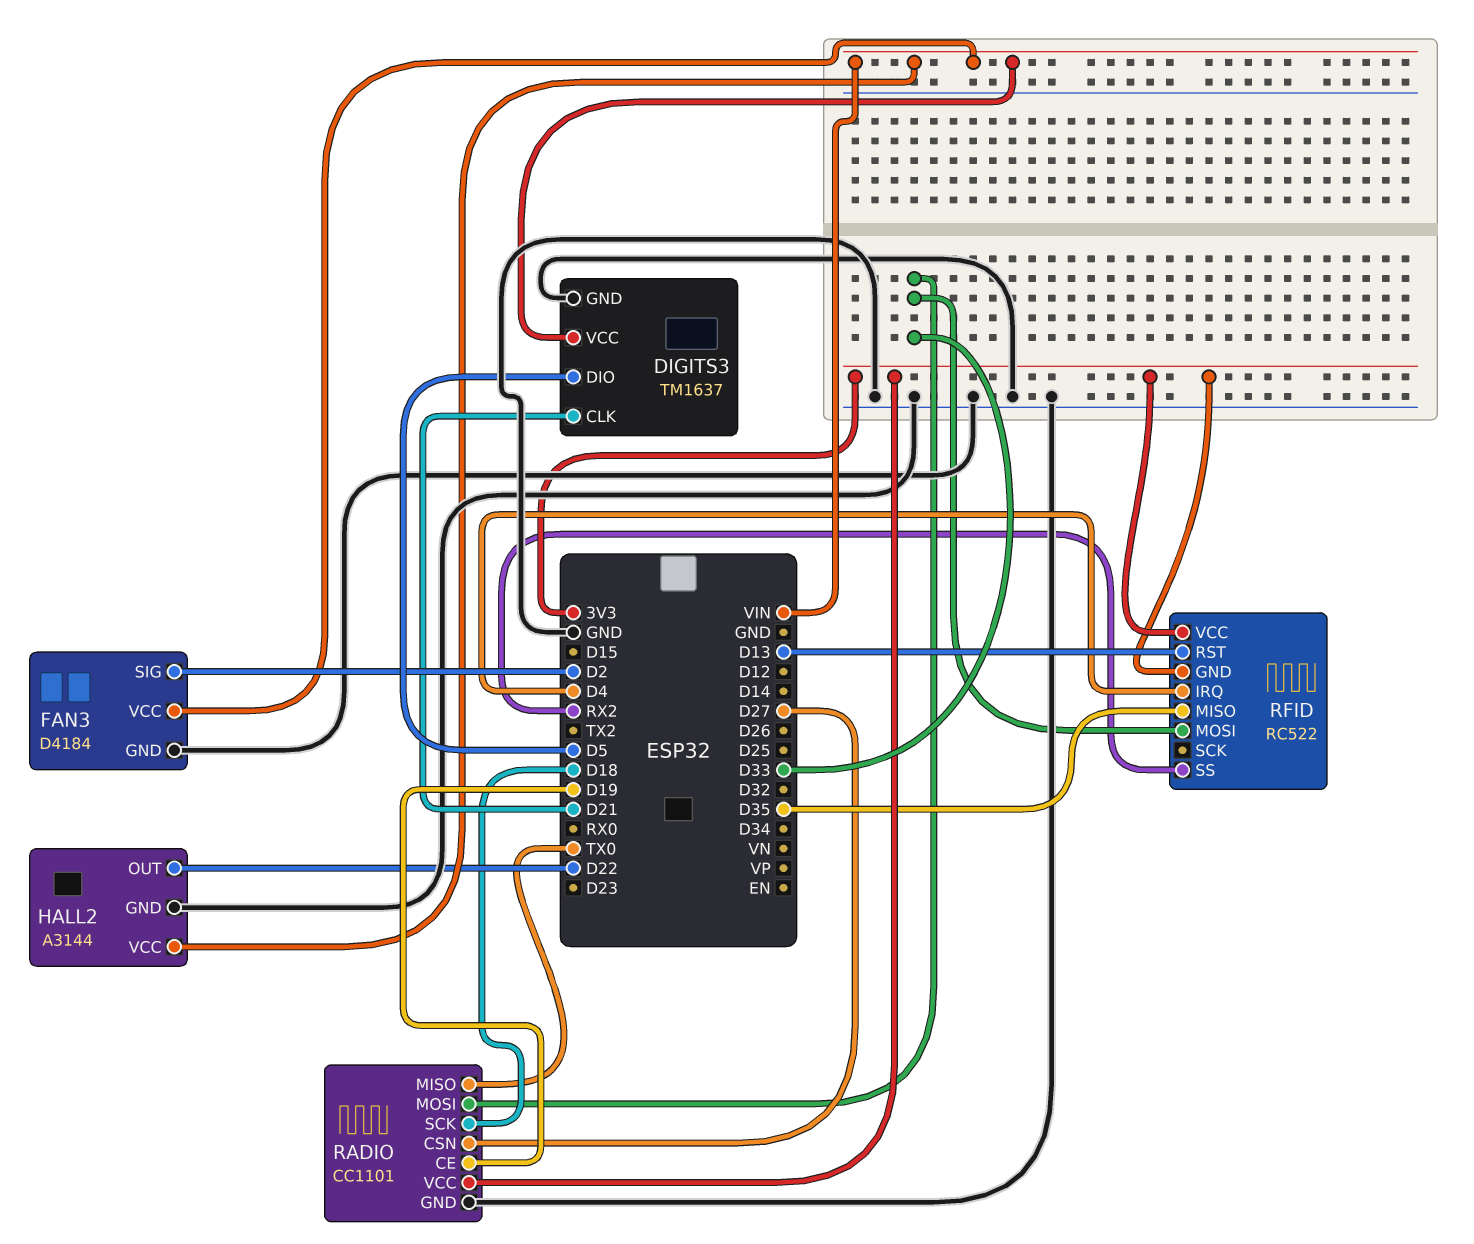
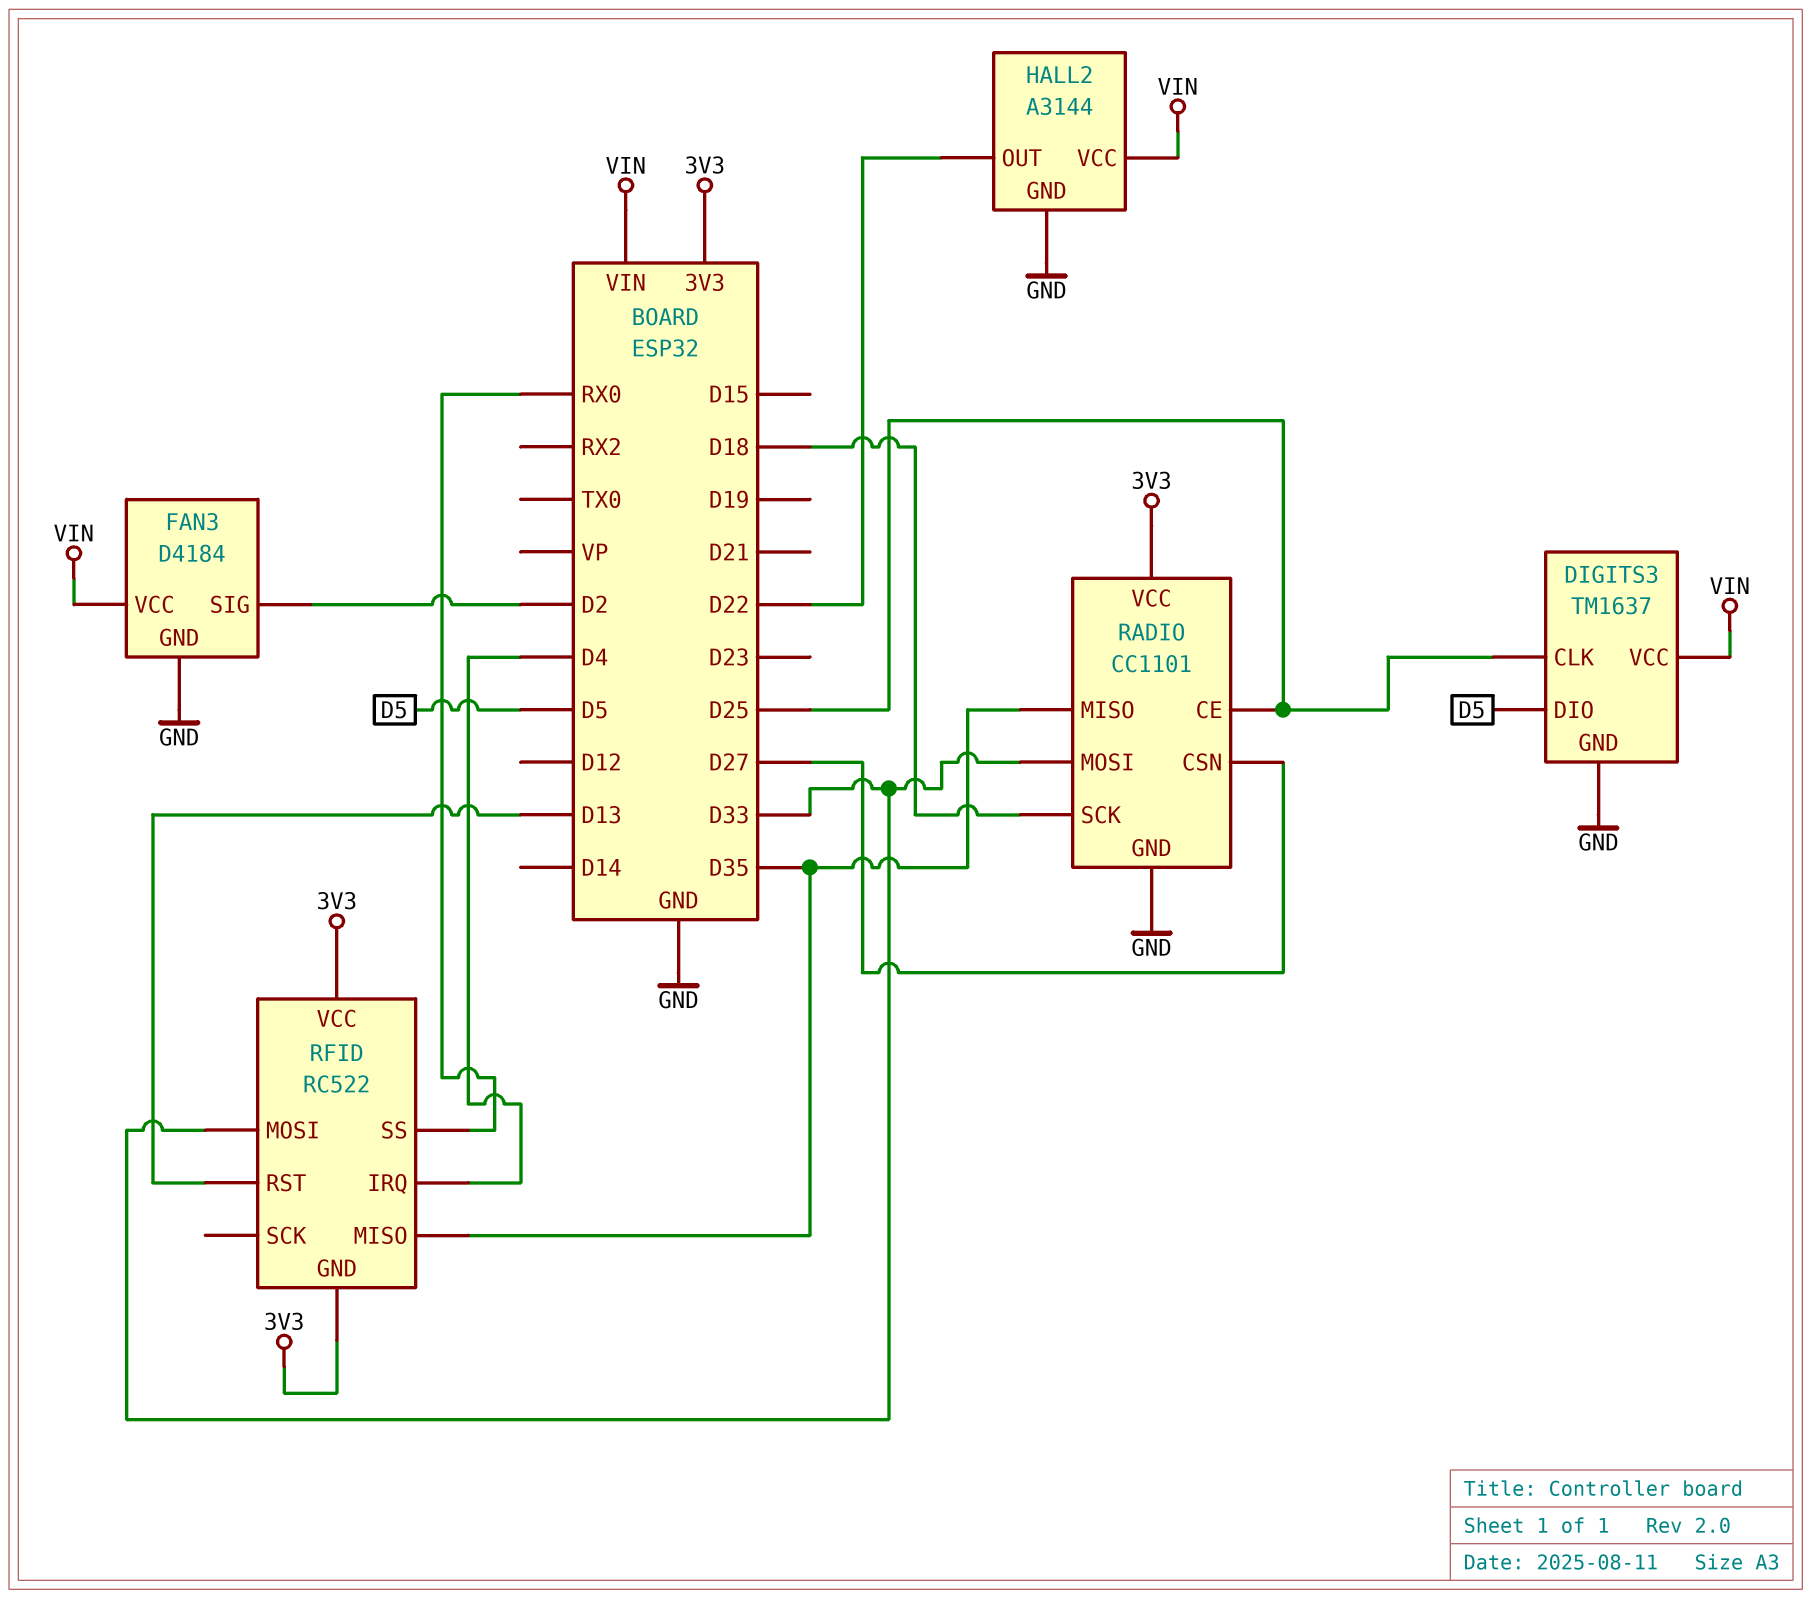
DIGITS3 pin CLK: D21 -> D25
RADIO pin CE: D19 -> D25
RADIO pin MISO: TX0 -> D35
RFID pin SS: RX2 -> RX0

